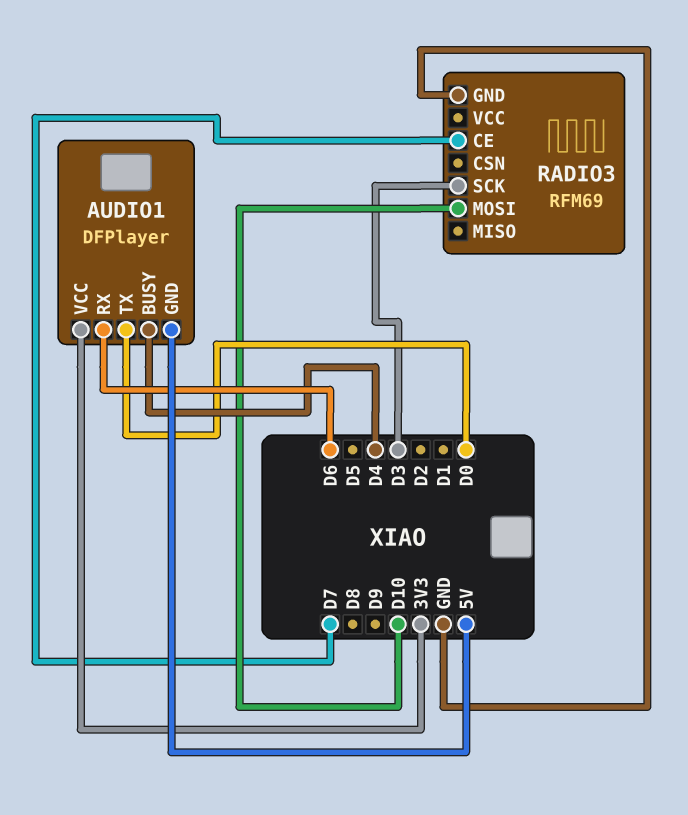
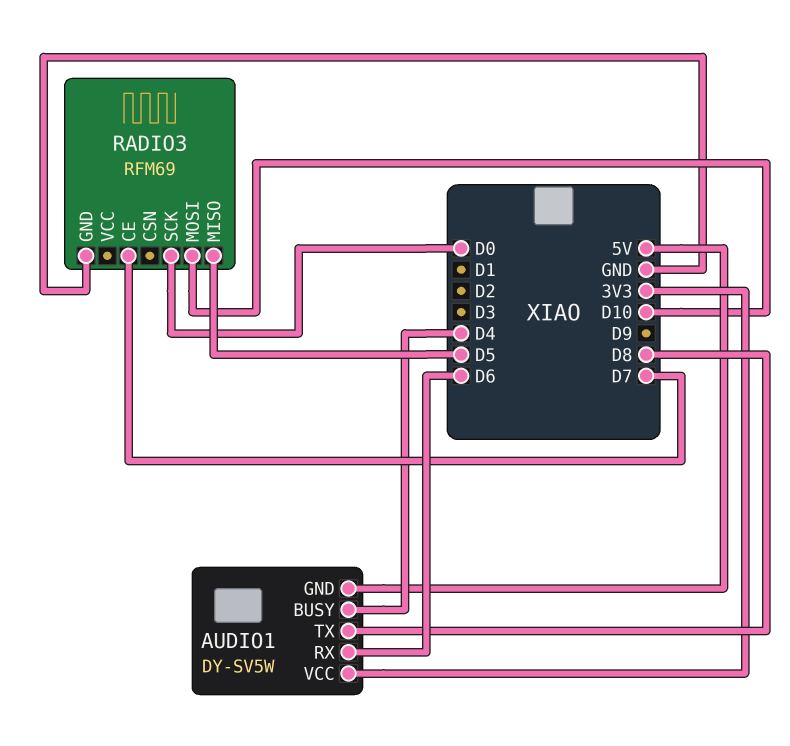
AUDIO1: DFPlayer -> DY-SV5W
AUDIO1 pin TX: D0 -> D8
RADIO3 pin MISO: none -> D5
RADIO3 pin SCK: D3 -> D0

